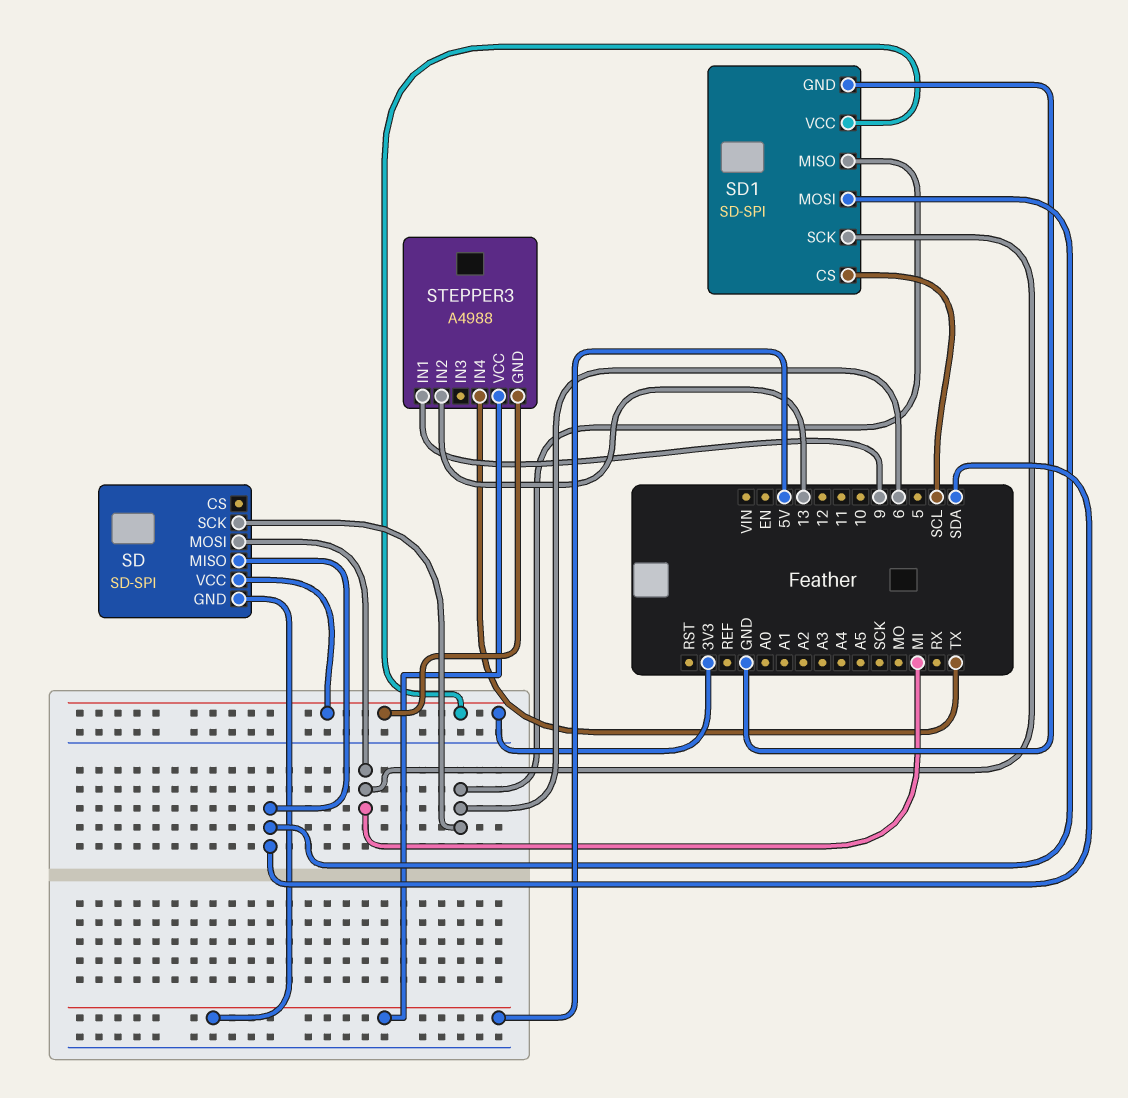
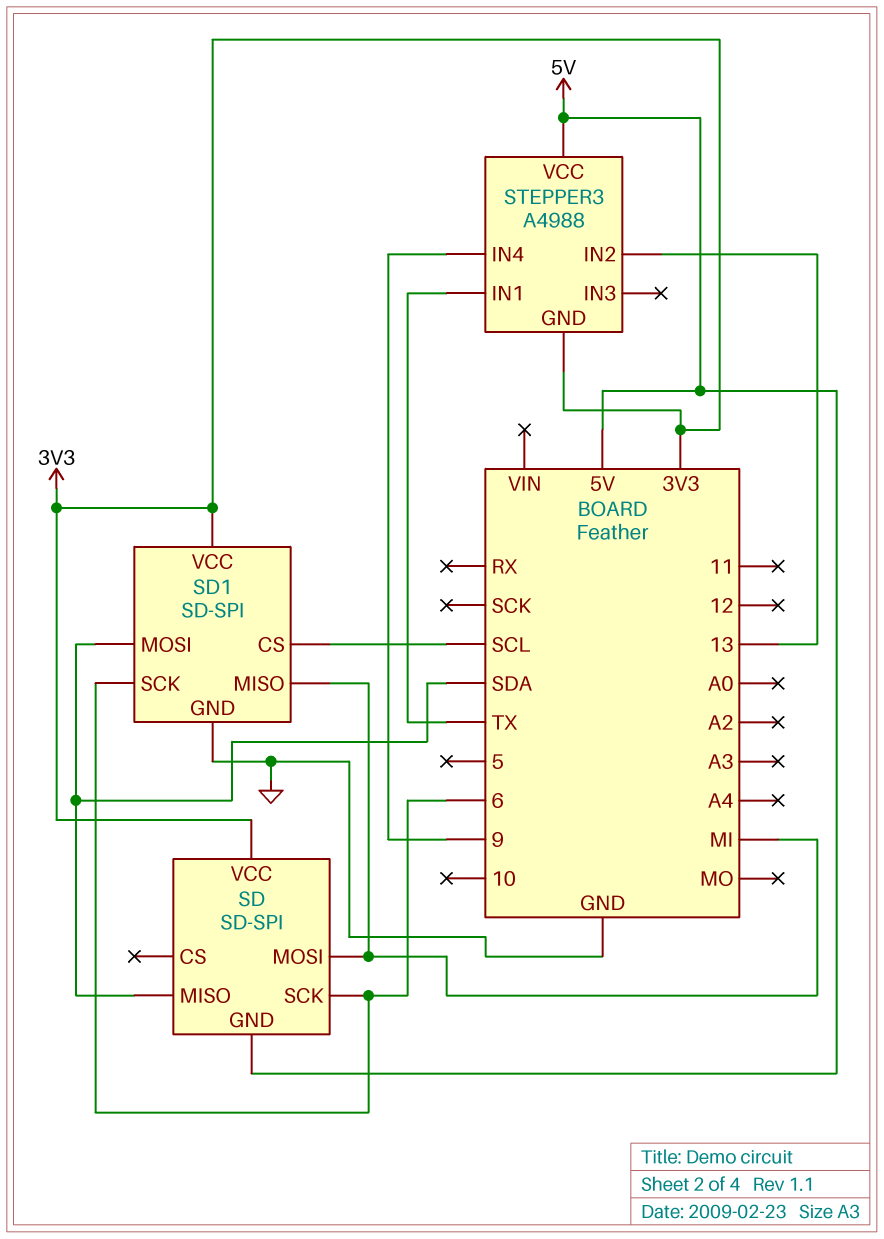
SD1 pin MISO: 6 -> MI
SD1 pin SCK: MI -> 6
STEPPER3 pin IN1: 9 -> TX
STEPPER3 pin IN4: TX -> 9

